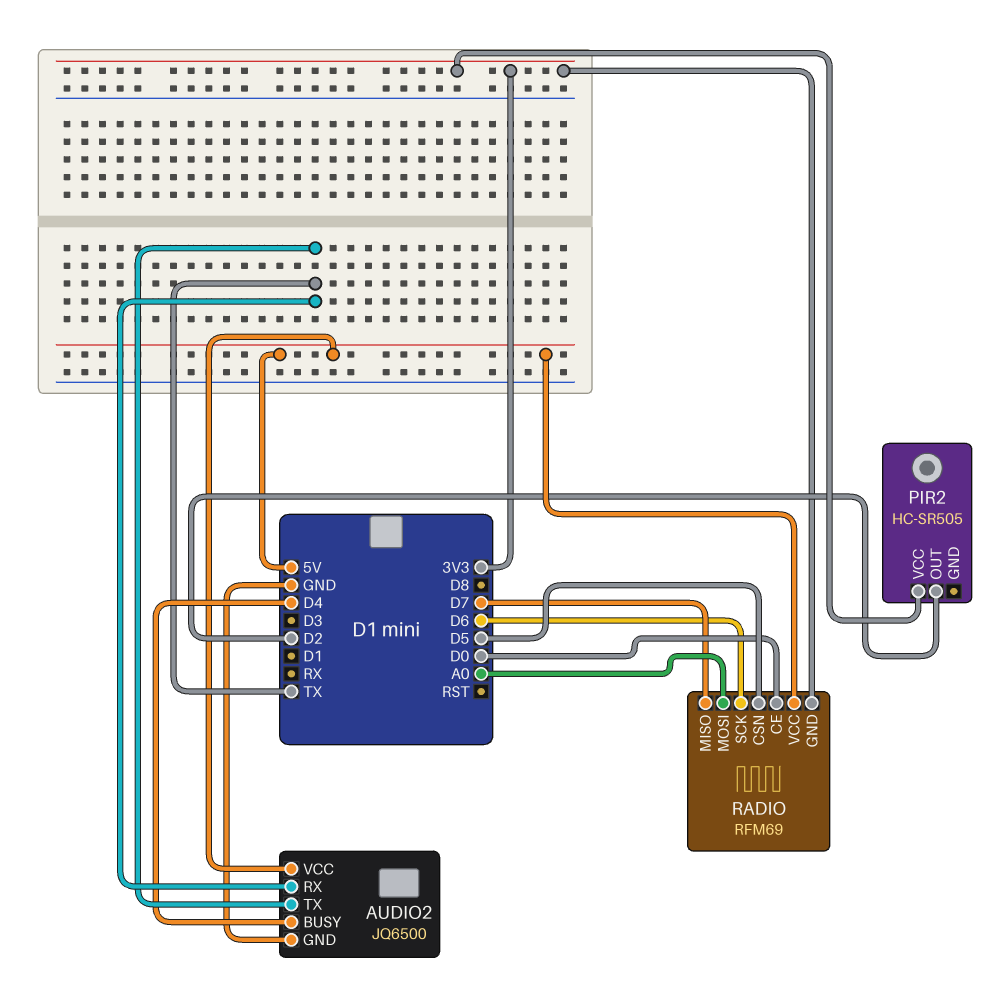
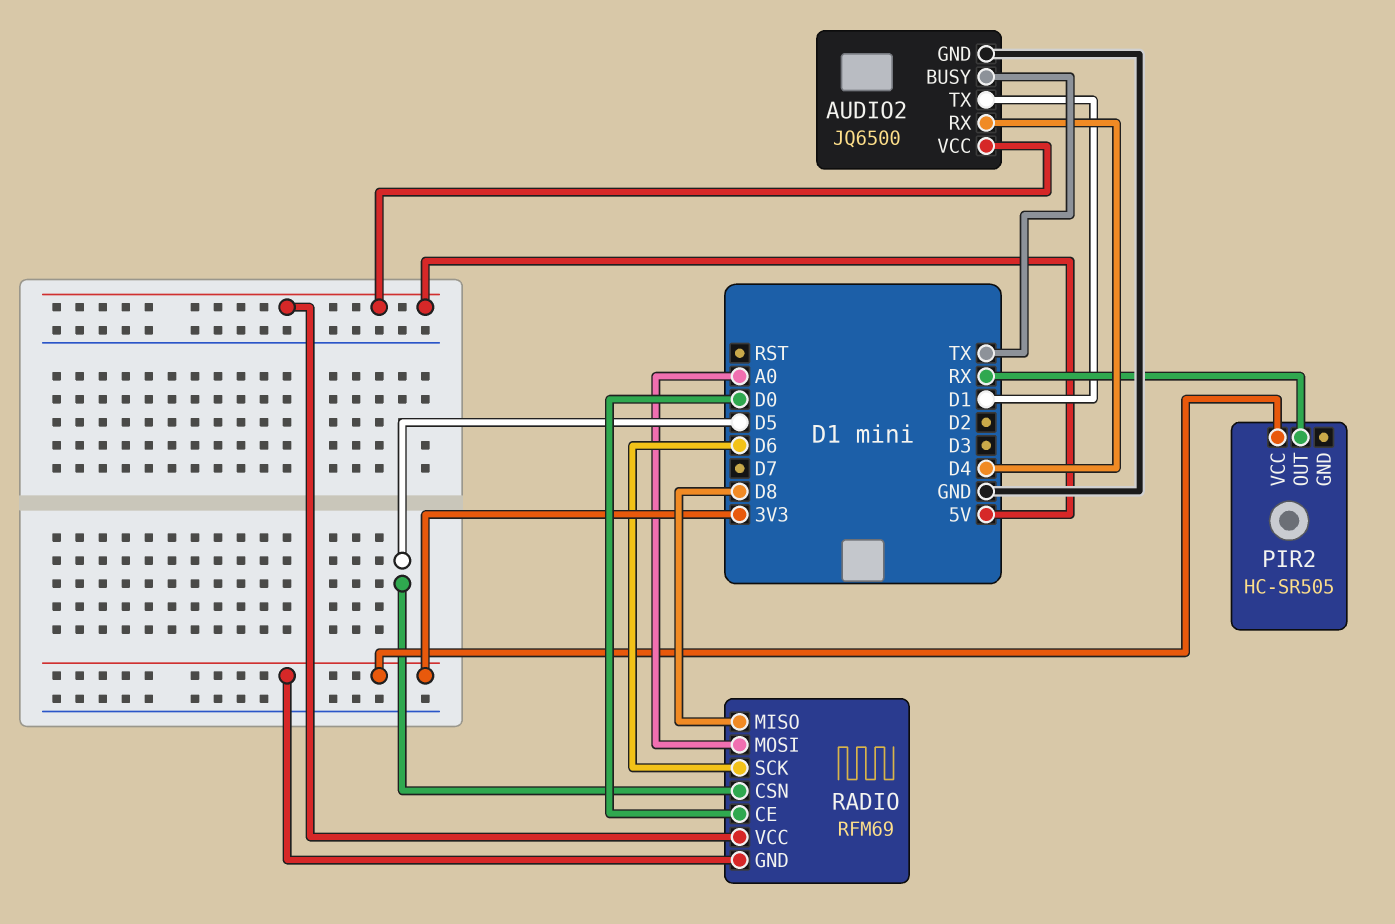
AUDIO2 pin BUSY: D4 -> TX
AUDIO2 pin RX: TX -> D4
AUDIO2 pin TX: TX -> D1
PIR2 pin OUT: D2 -> RX
RADIO pin MISO: D7 -> D8

